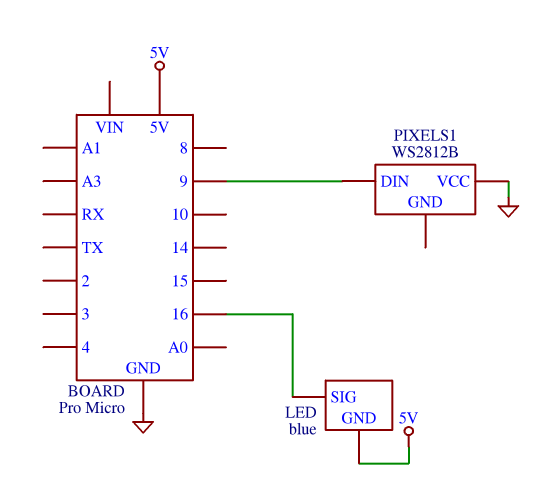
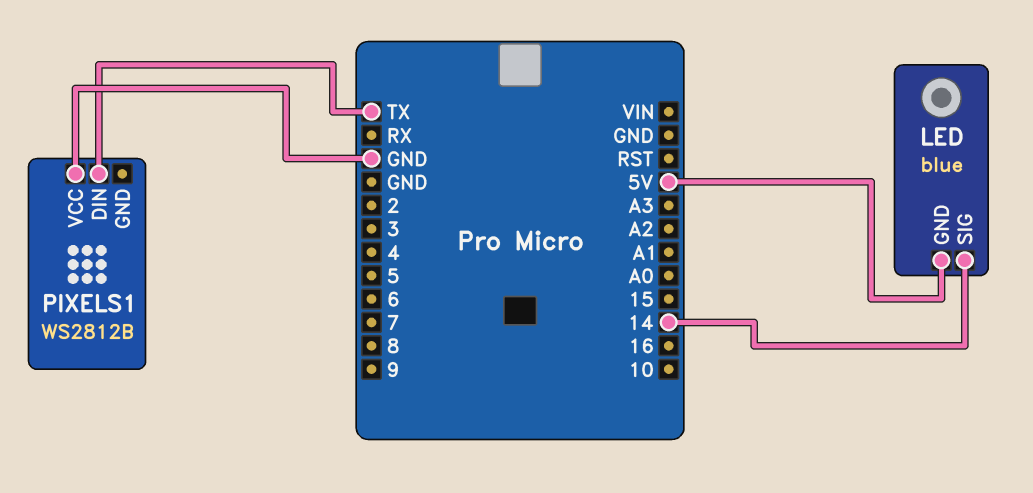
LED pin SIG: 16 -> 14
PIXELS1 pin DIN: 9 -> TX

